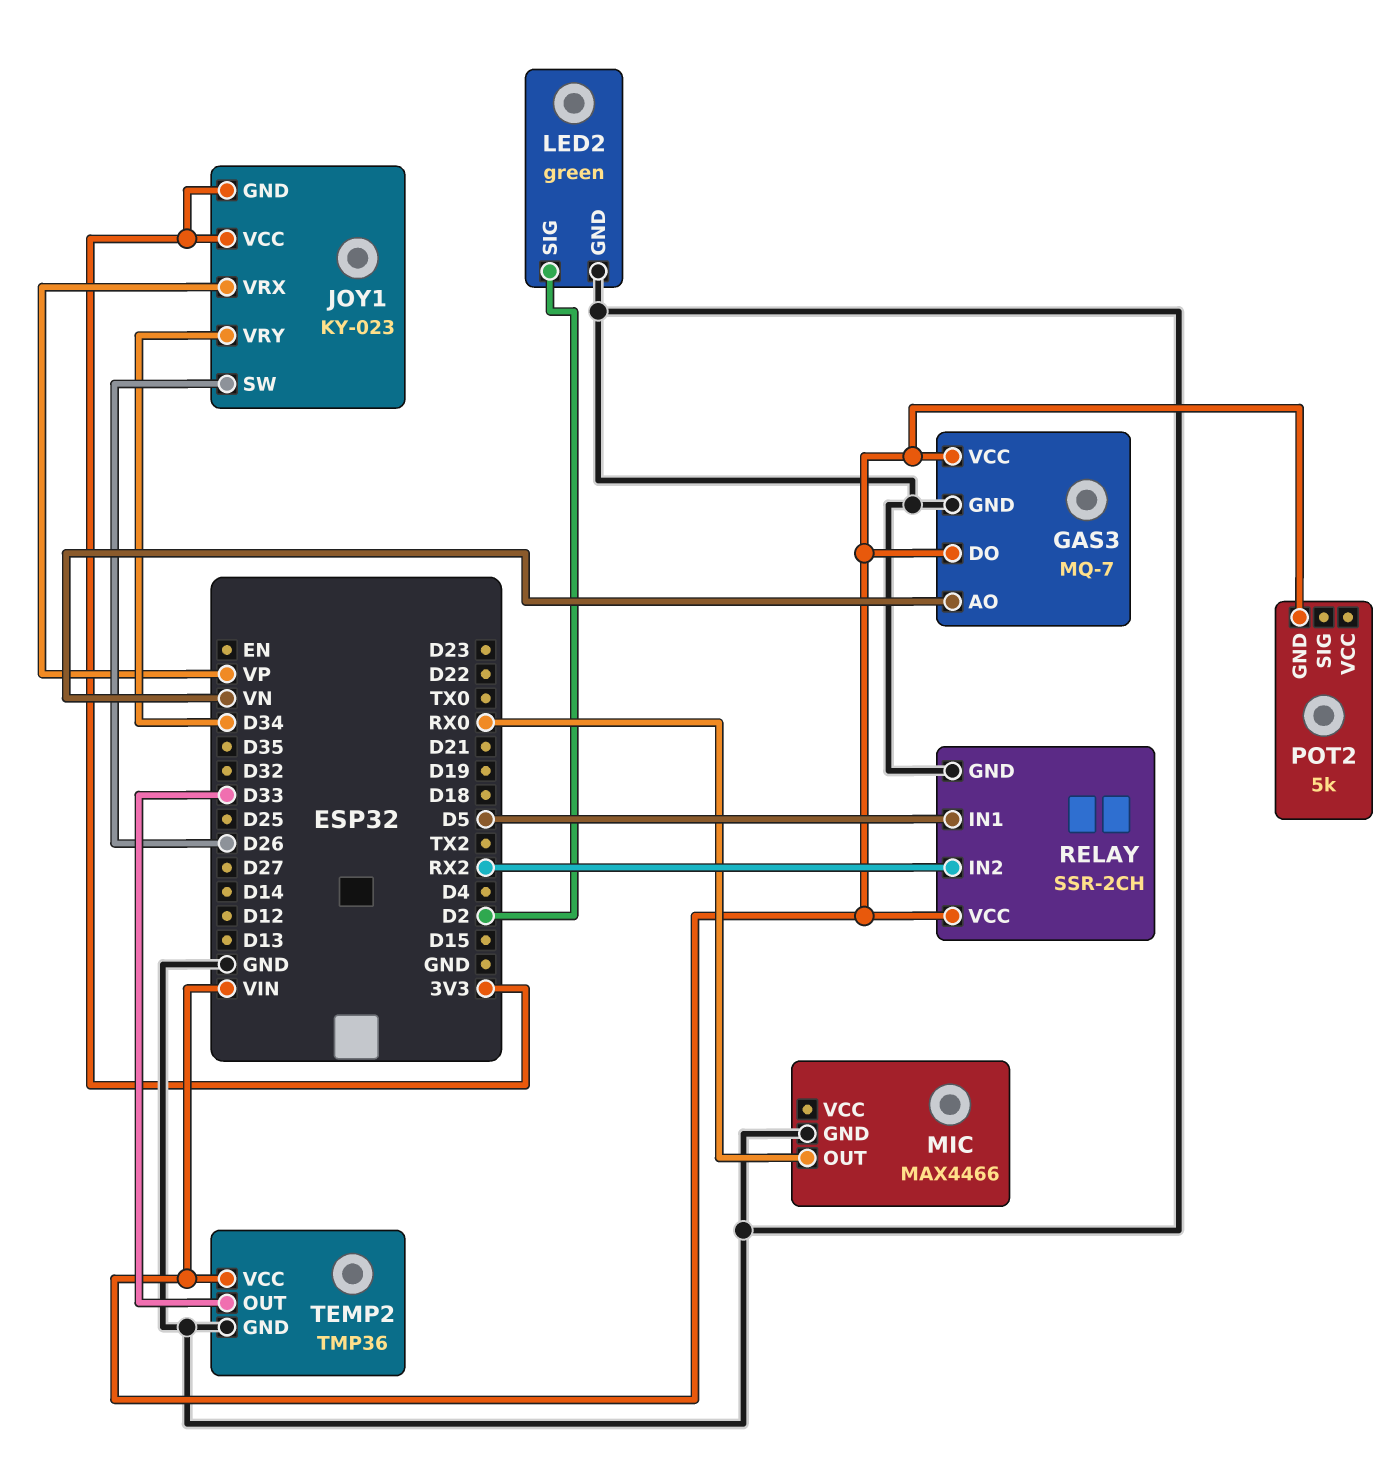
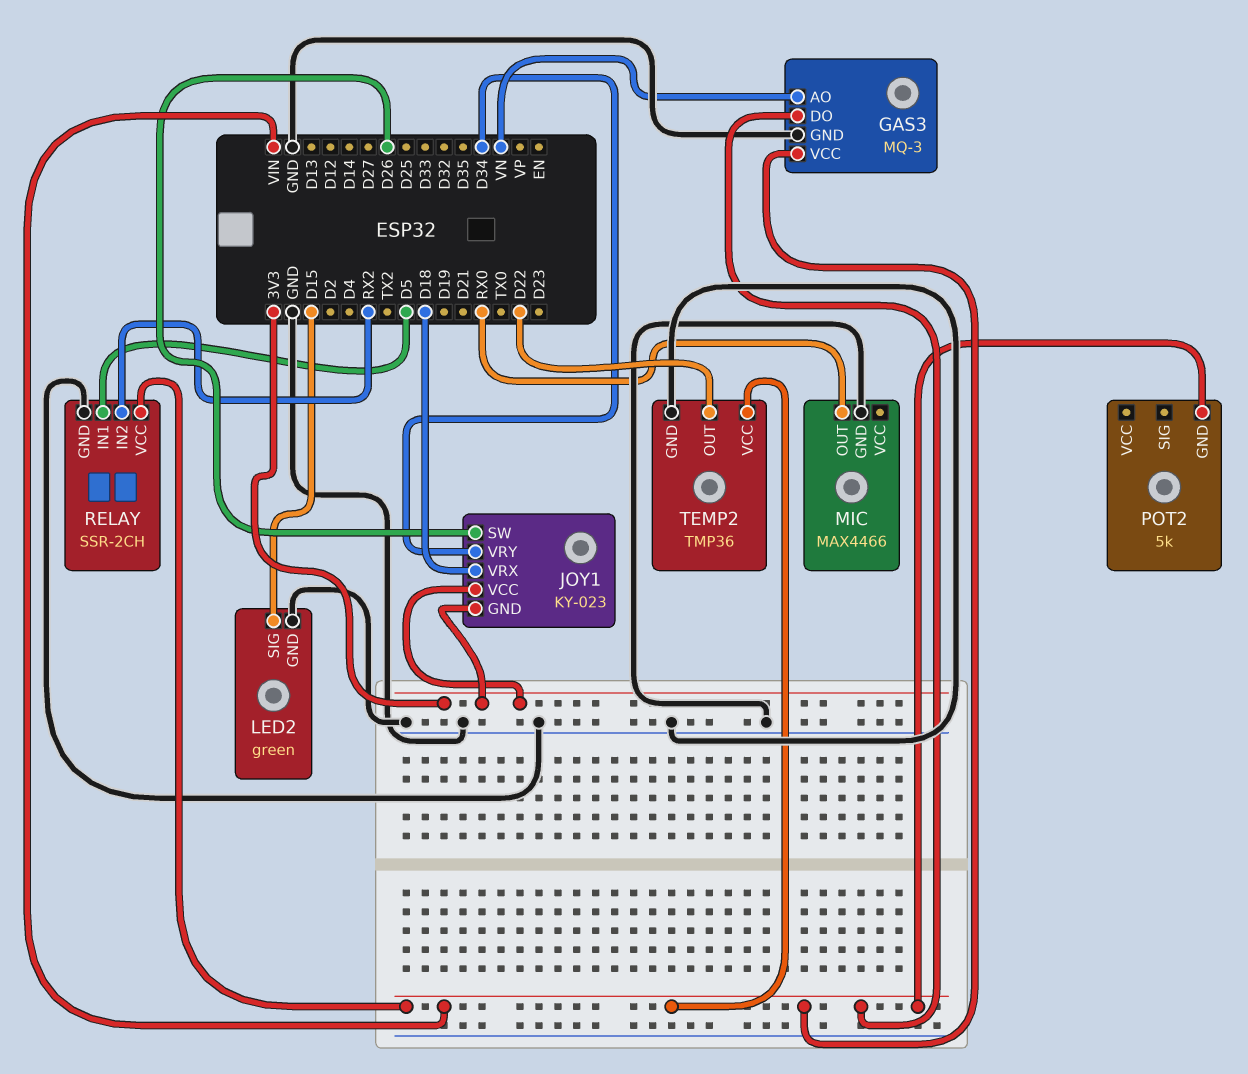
GAS3: MQ-7 -> MQ-3
JOY1 pin VRX: VP -> D18
LED2 pin SIG: D2 -> D15
TEMP2 pin OUT: D33 -> D22

